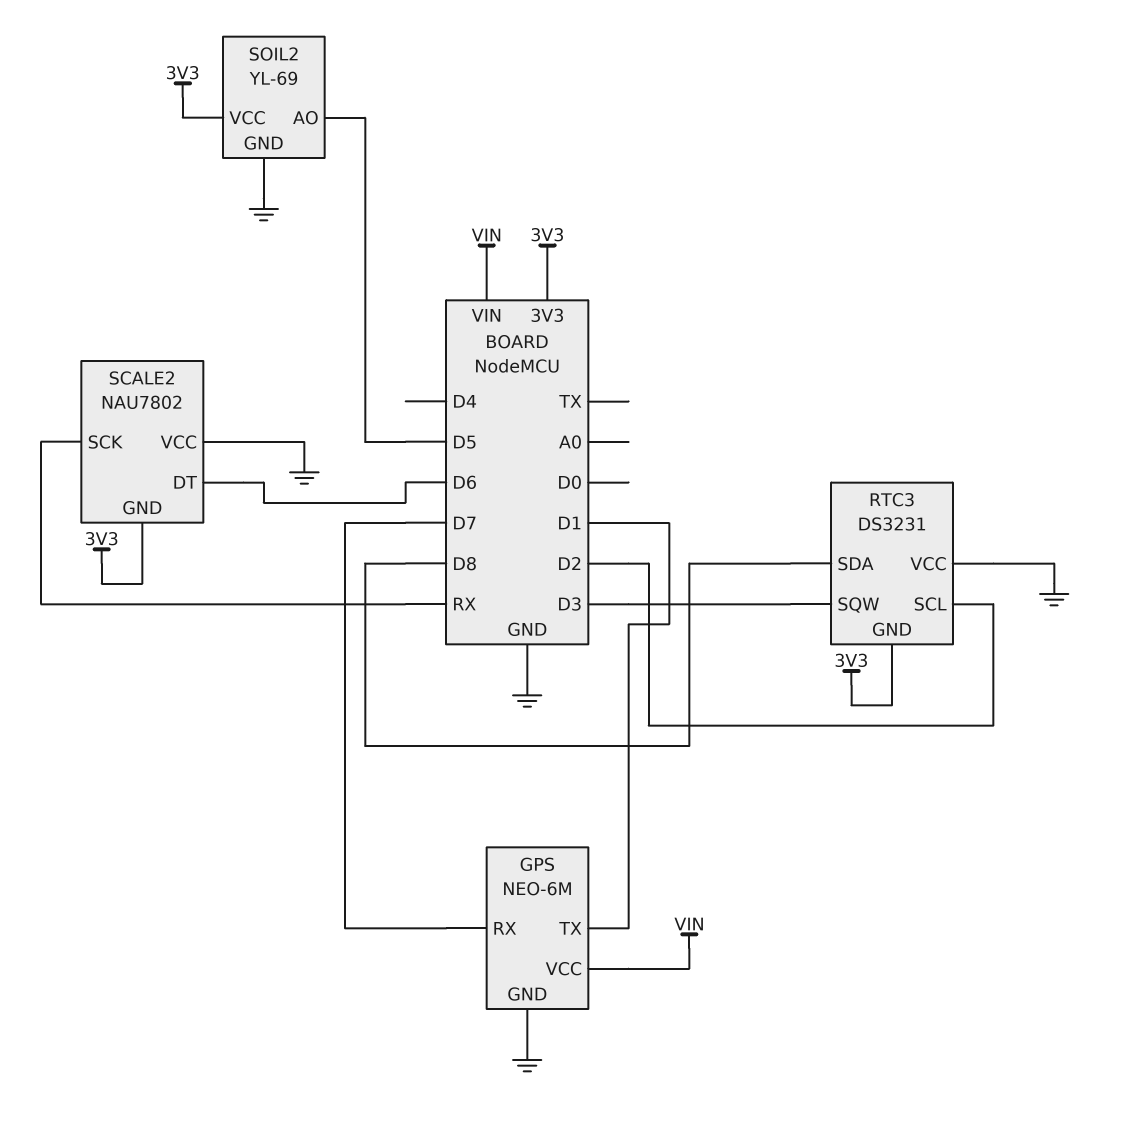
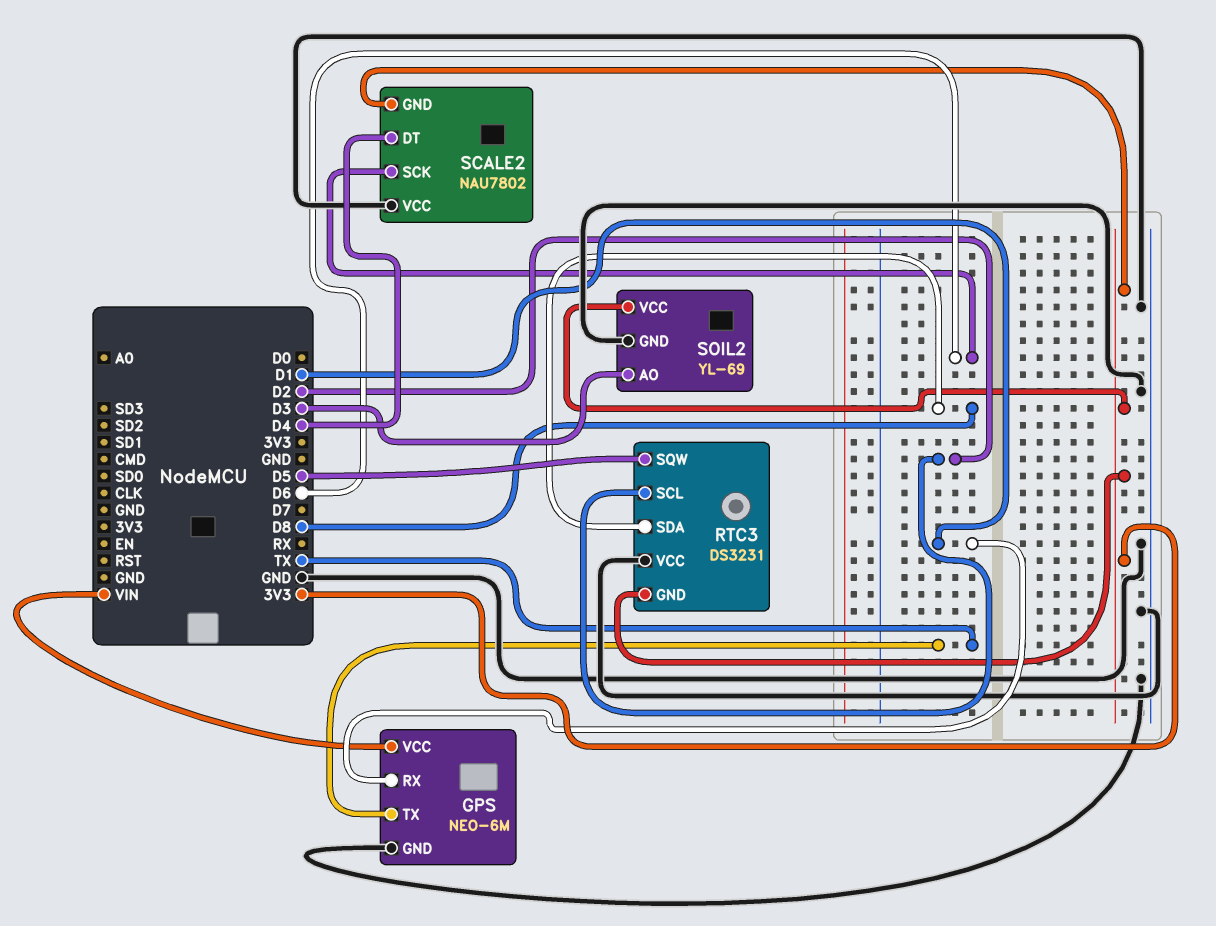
GPS pin RX: D7 -> D1
GPS pin TX: D1 -> TX
RTC3 pin SQW: D3 -> D5
SCALE2 pin DT: D6 -> D4
SCALE2 pin SCK: RX -> D6
SOIL2 pin AO: D5 -> D3

